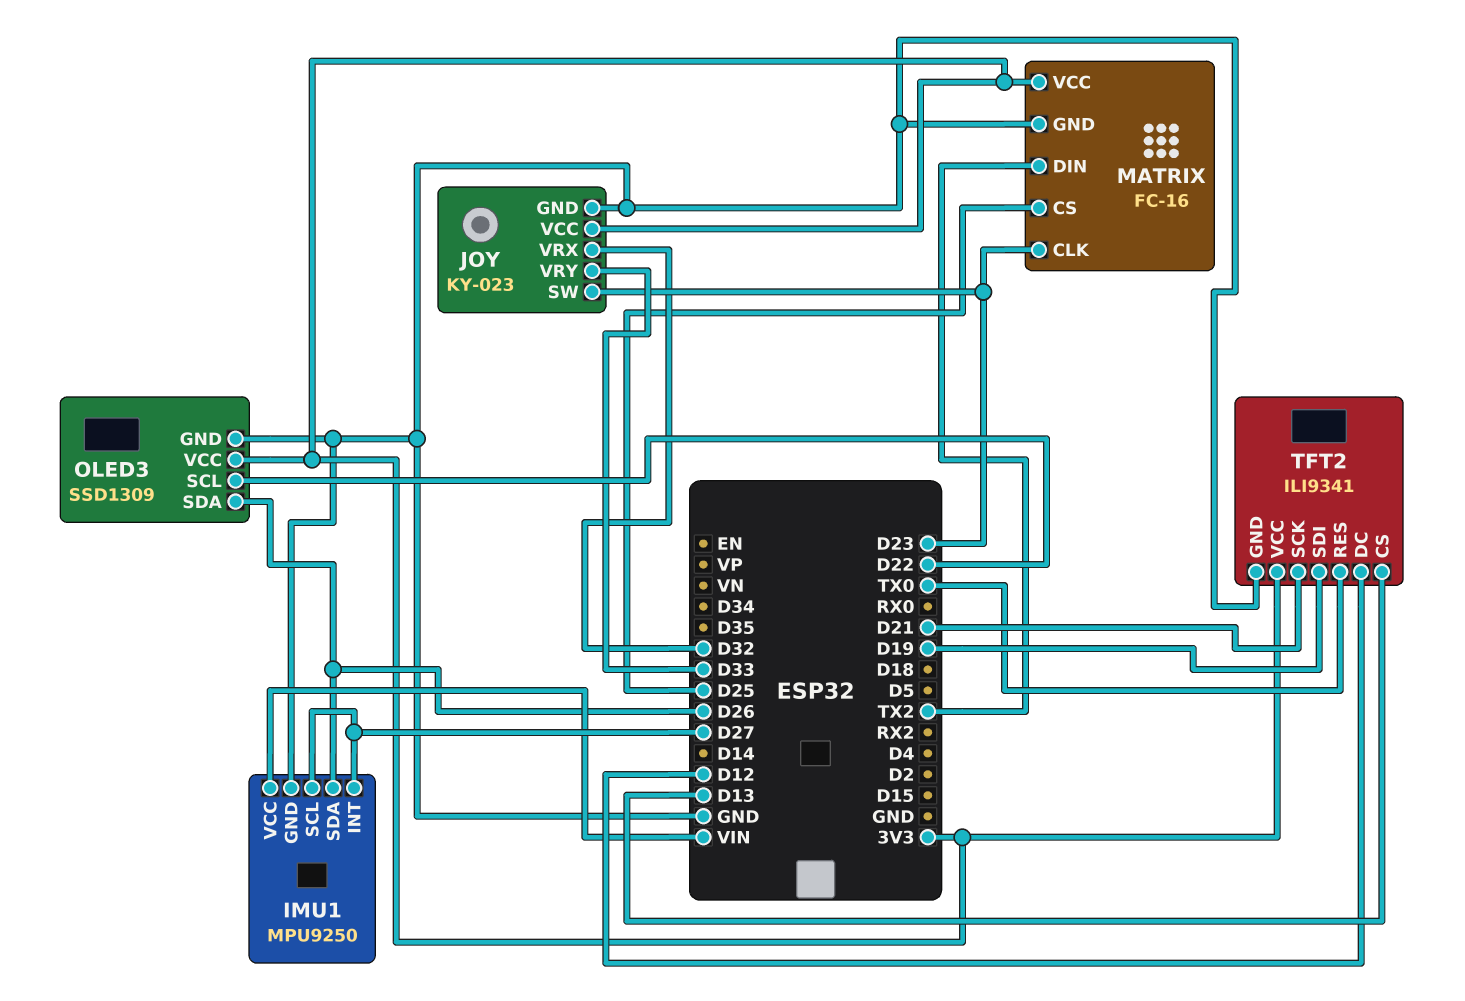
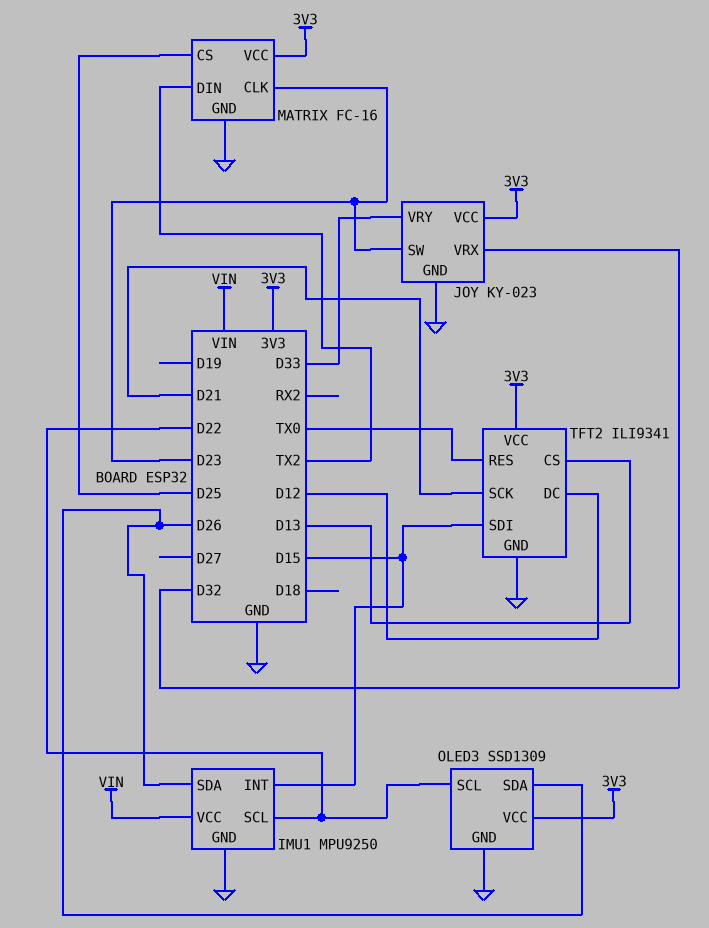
IMU1 pin INT: D27 -> D15
IMU1 pin SCL: D27 -> D22
TFT2 pin SDI: D19 -> D15

